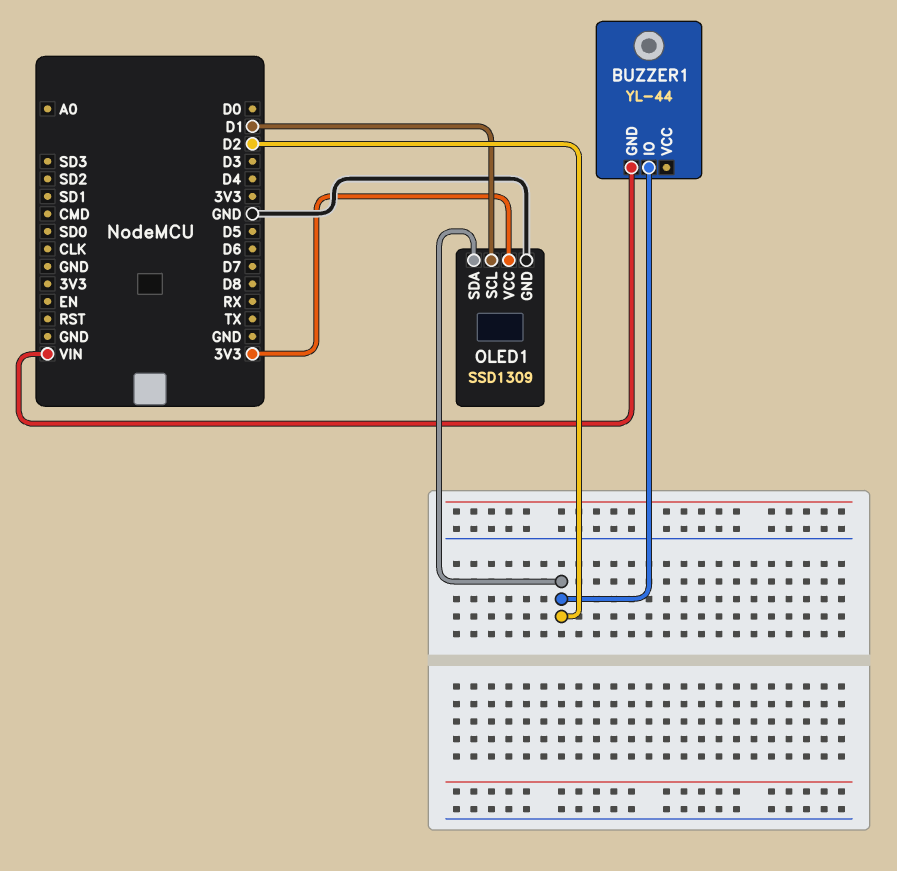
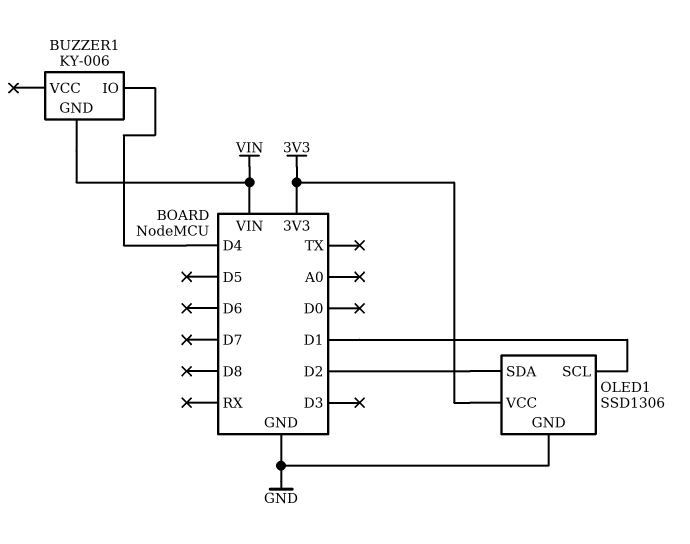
BUZZER1: YL-44 -> KY-006
BUZZER1 pin IO: D2 -> D4
OLED1: SSD1309 -> SSD1306

